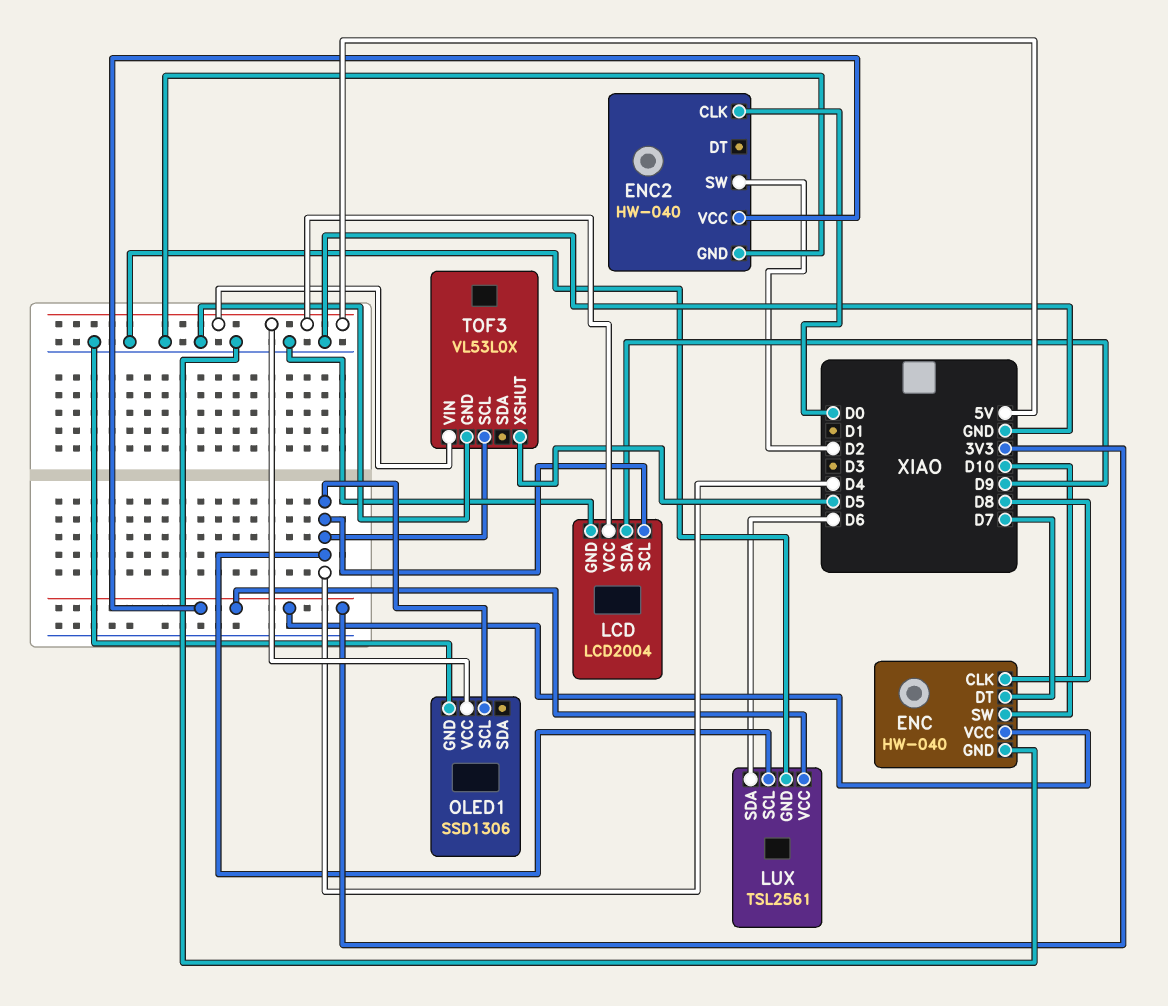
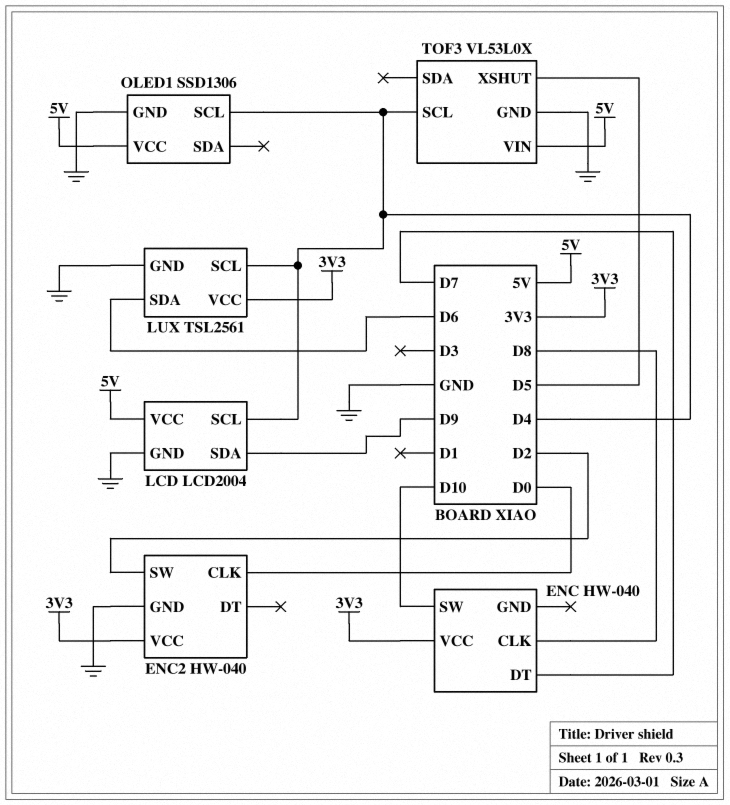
ENC pin GND: GND -> none

